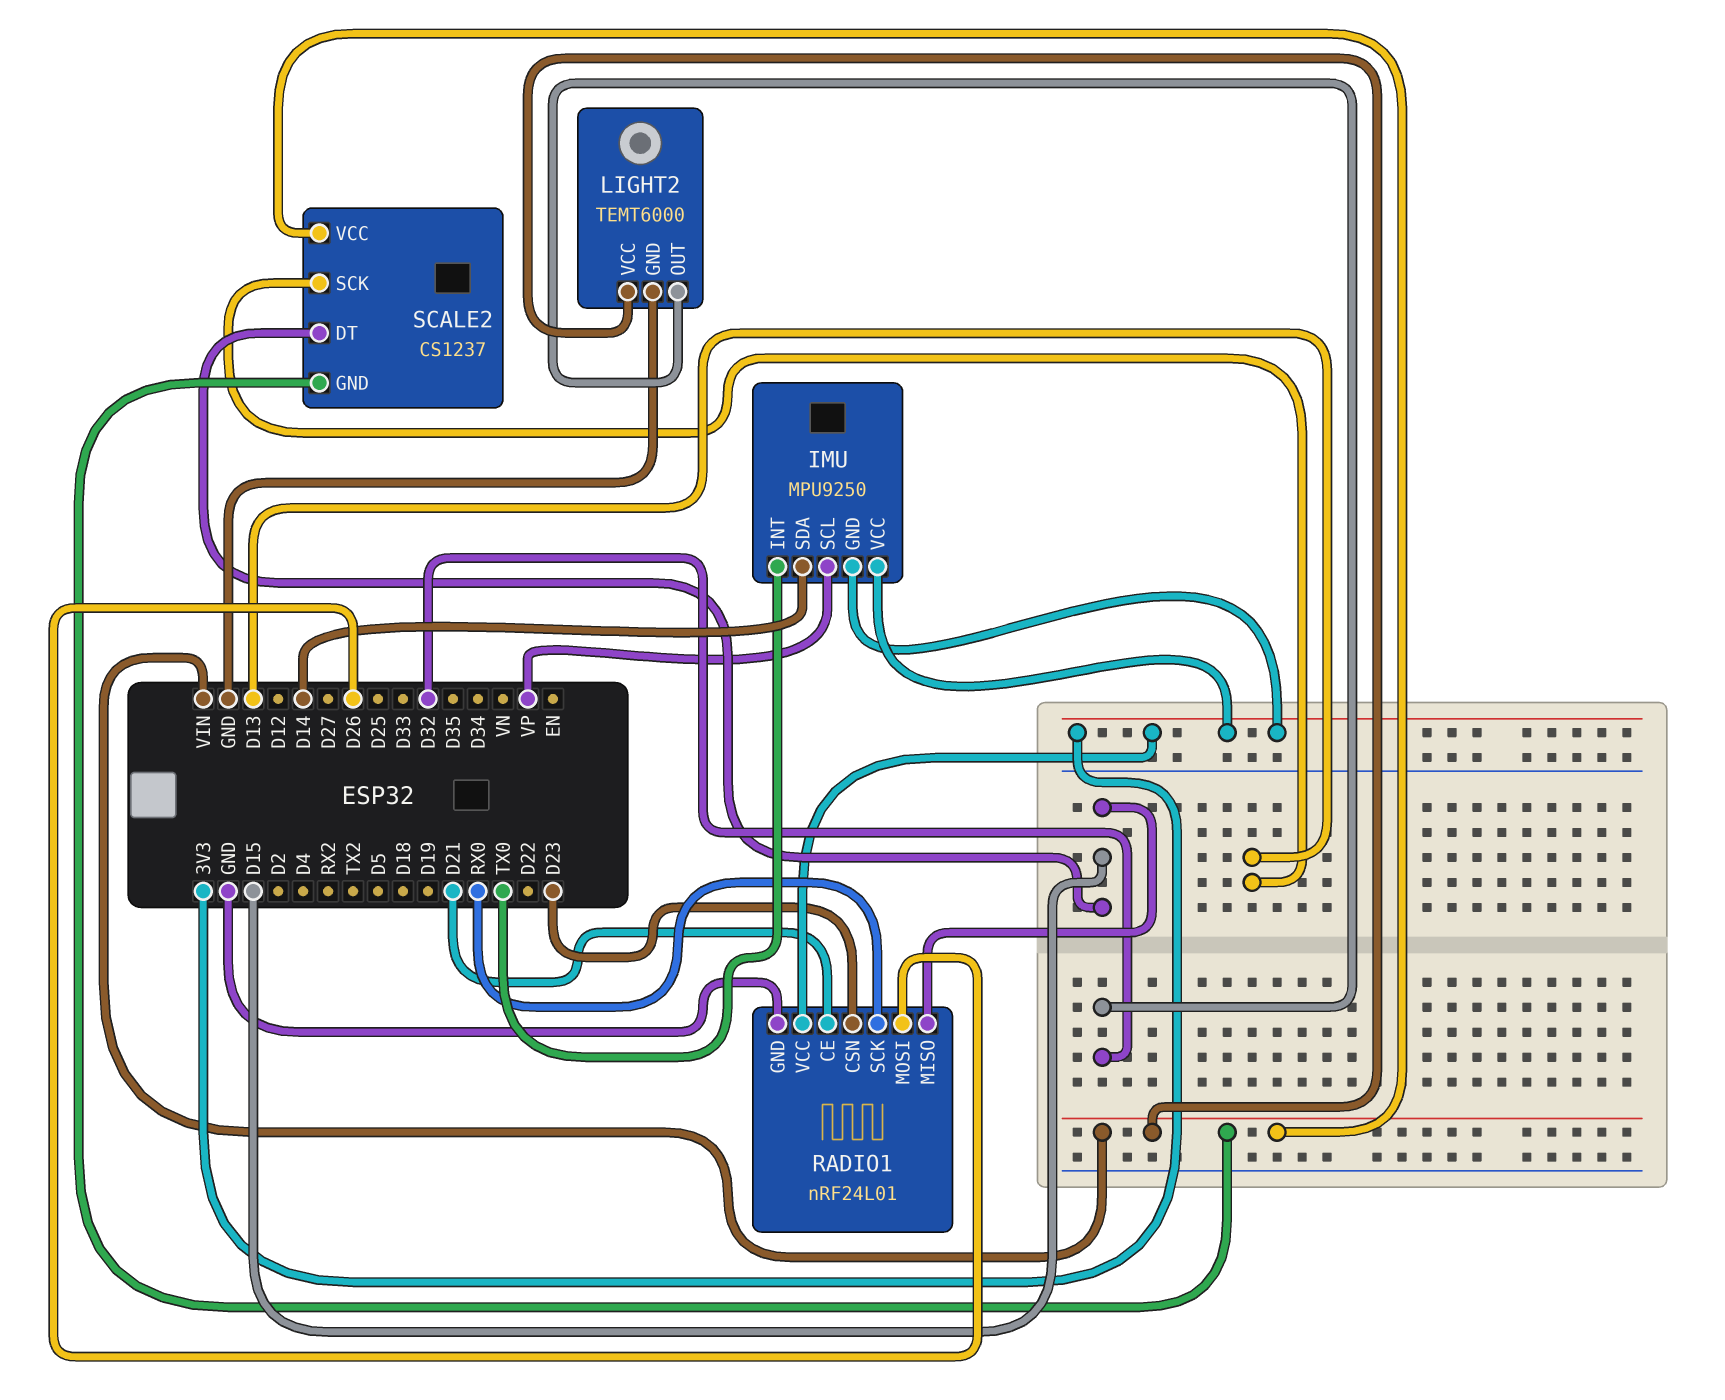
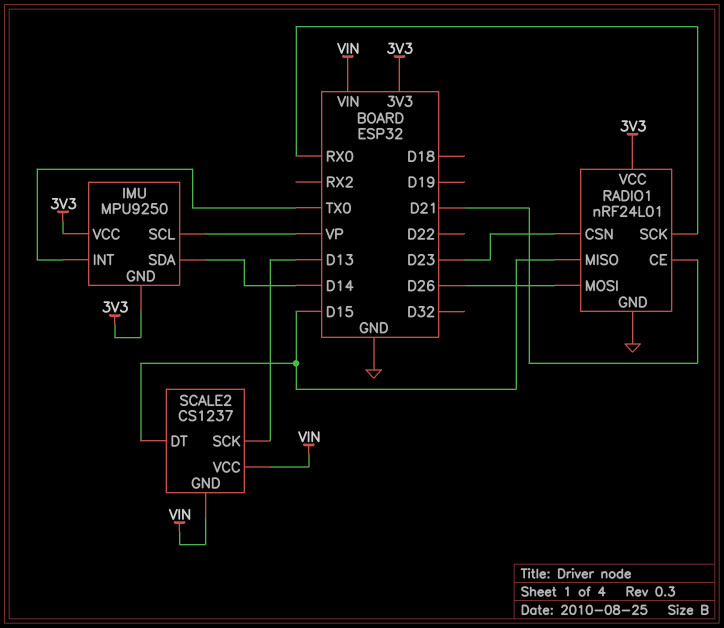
LIGHT2: TEMT6000 -> none
LIGHT2 pin GND: GND -> none
LIGHT2 pin OUT: D32 -> none
LIGHT2 pin VCC: VIN -> none

